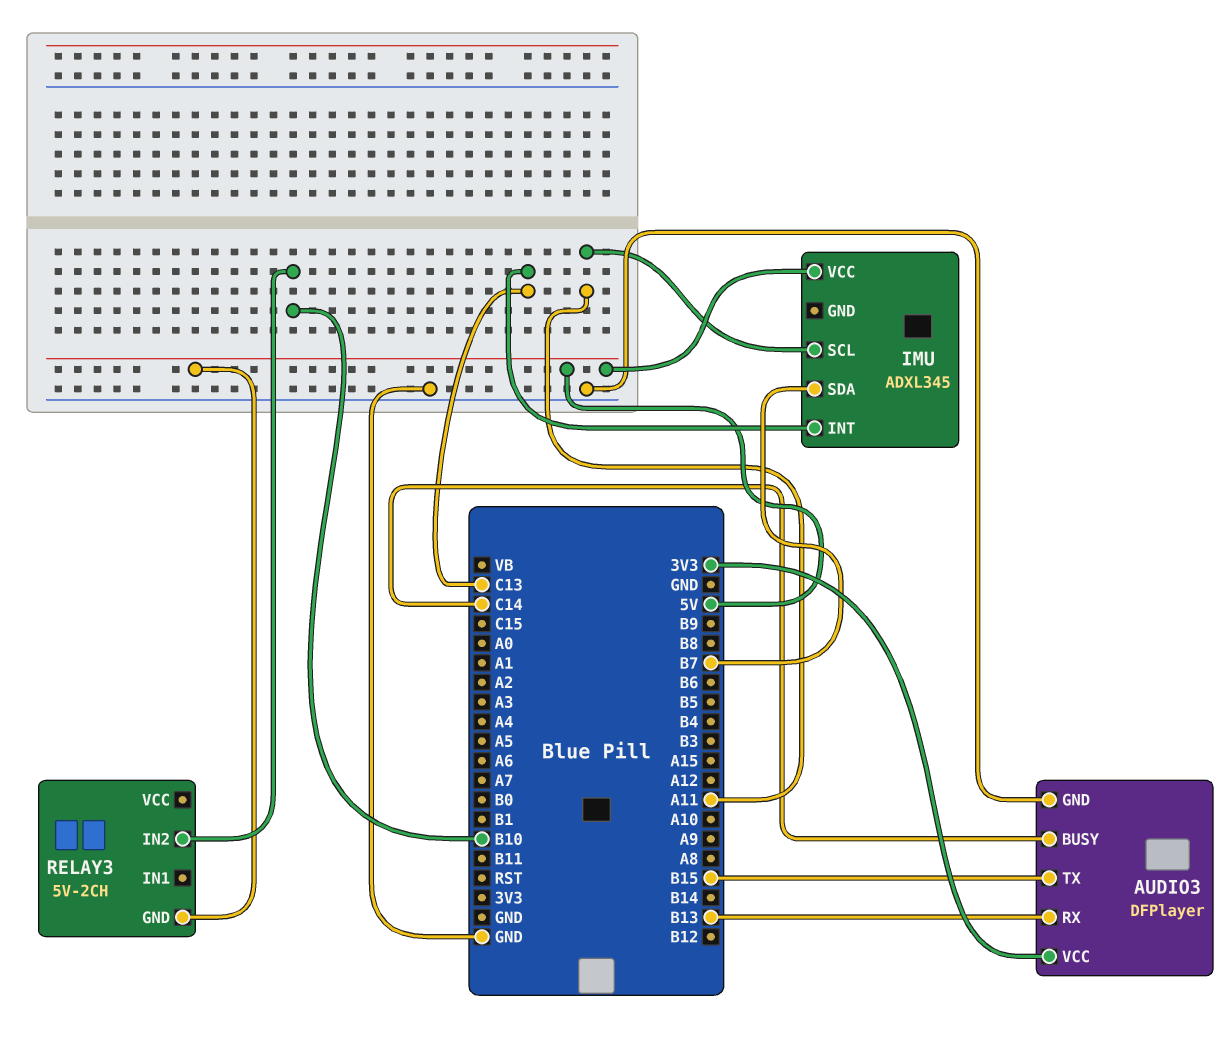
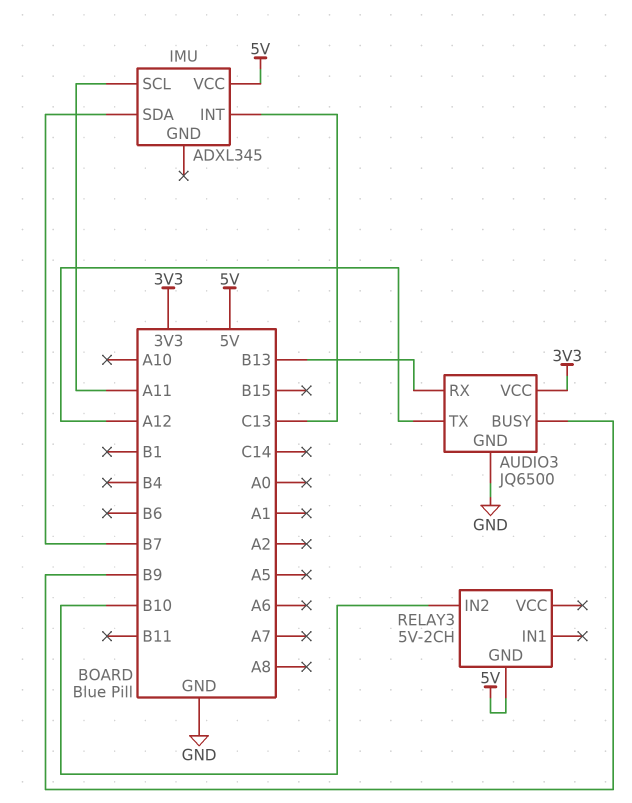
AUDIO3: DFPlayer -> JQ6500
AUDIO3 pin BUSY: C14 -> B9
AUDIO3 pin TX: B15 -> A12

